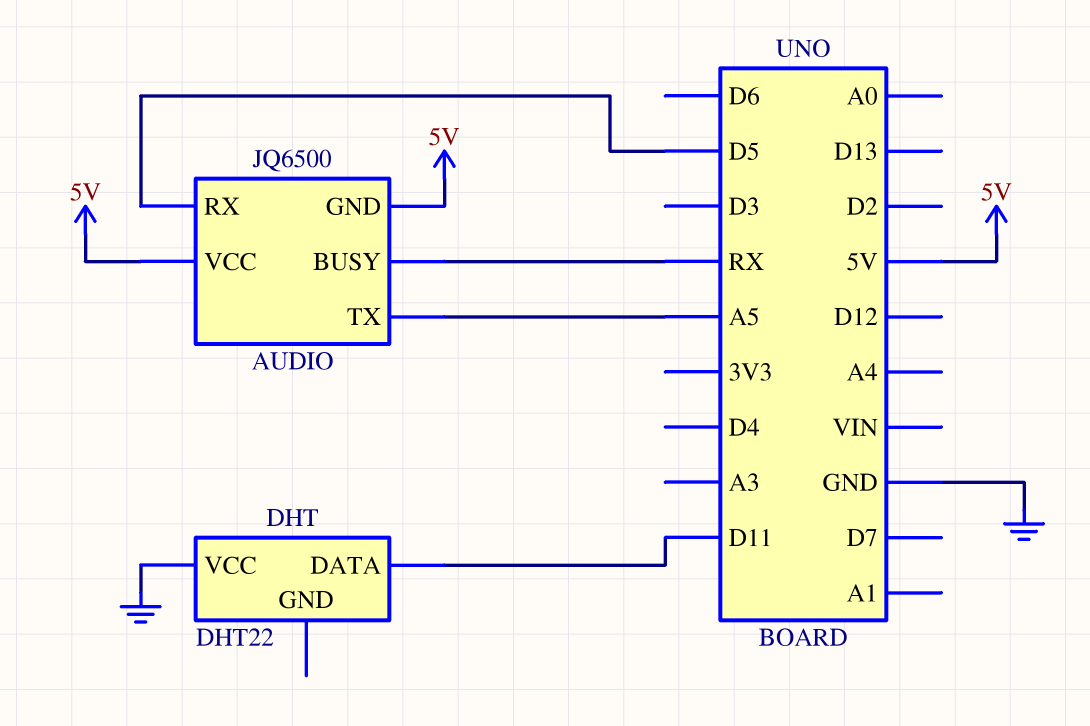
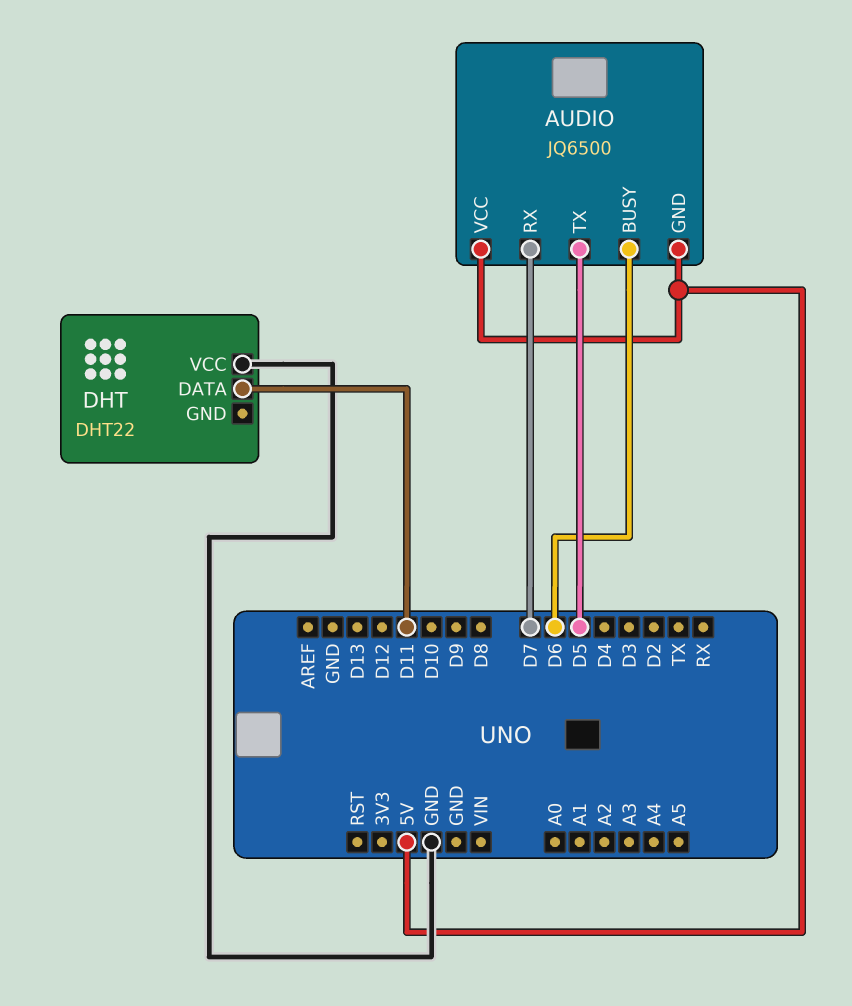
AUDIO pin BUSY: RX -> D6
AUDIO pin RX: D5 -> D7
AUDIO pin TX: A5 -> D5

